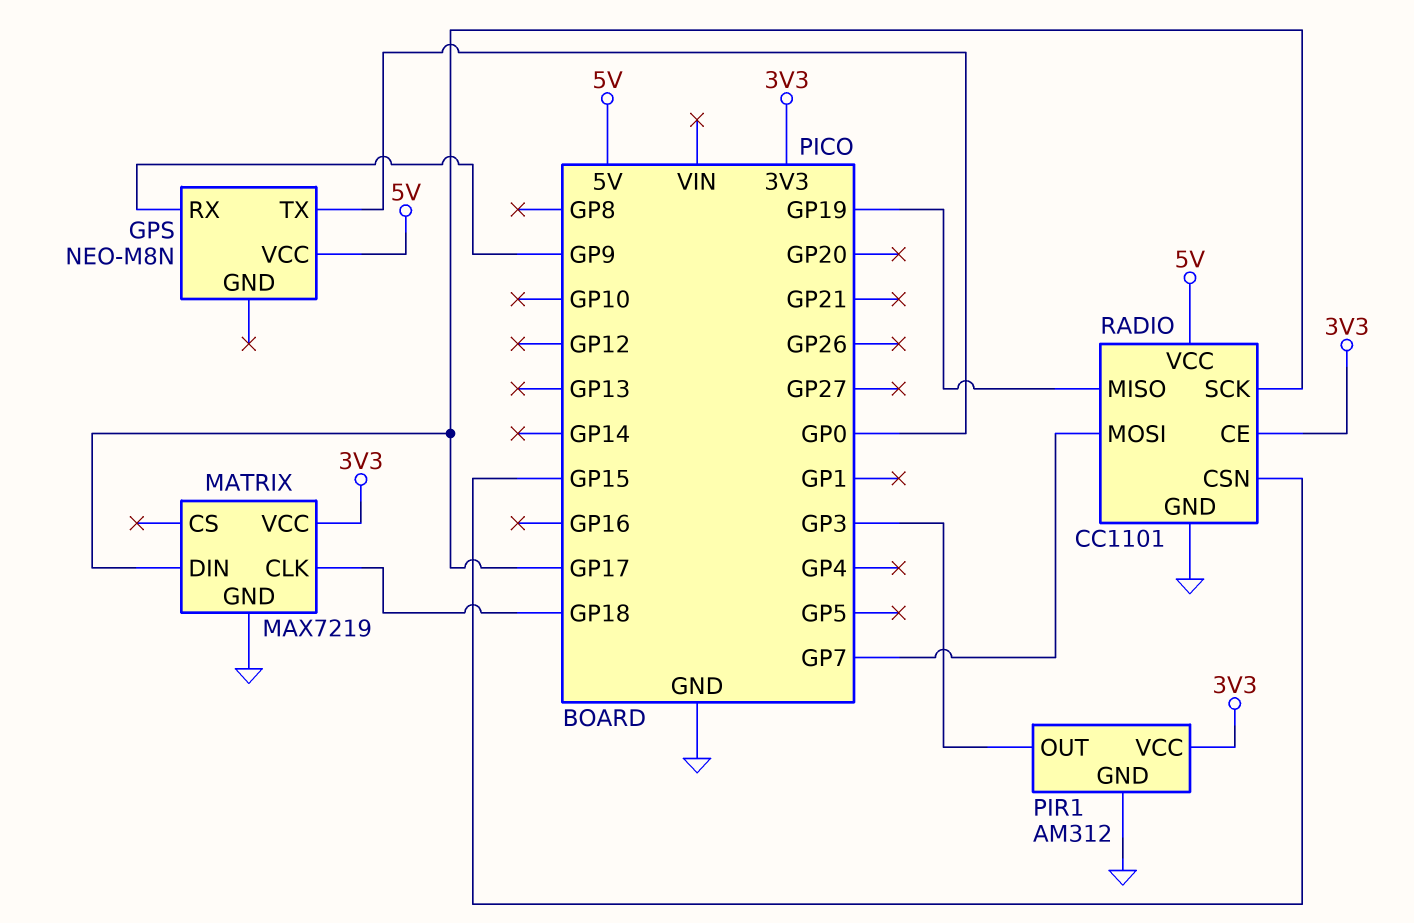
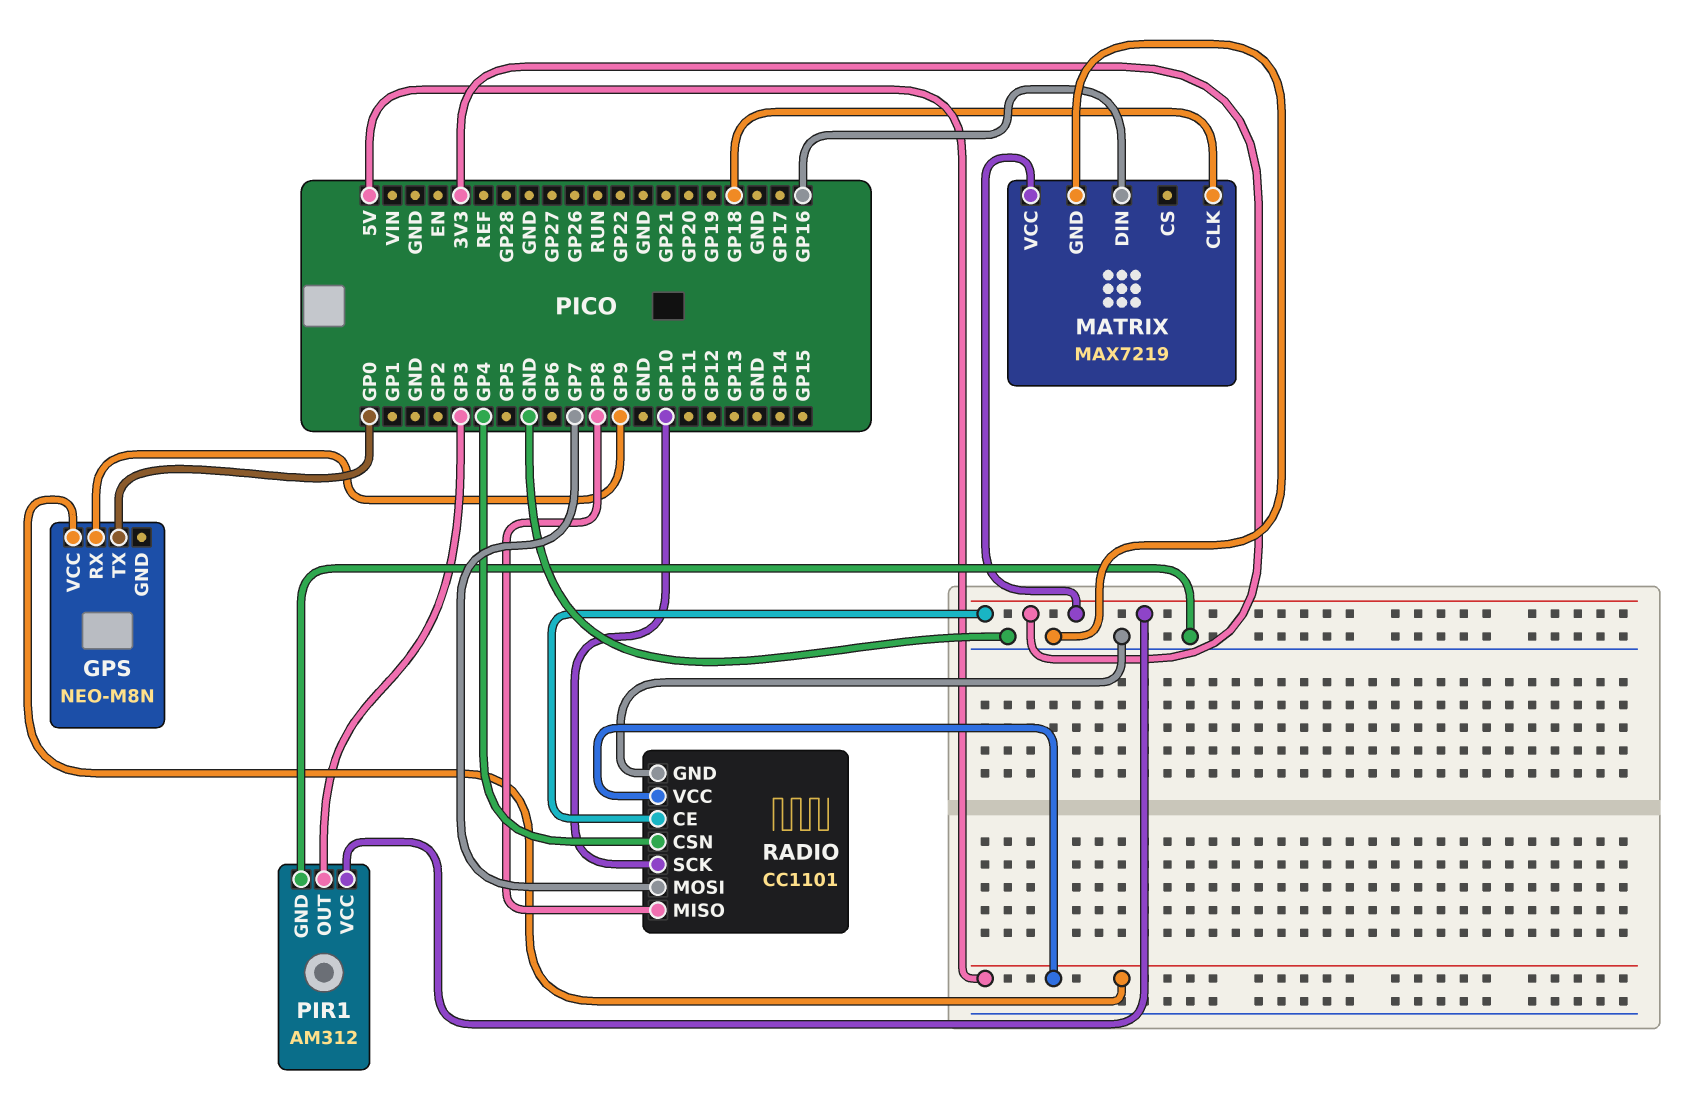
MATRIX pin DIN: GP17 -> GP16
RADIO pin CSN: GP15 -> GP4
RADIO pin MISO: GP19 -> GP8
RADIO pin SCK: GP17 -> GP10

